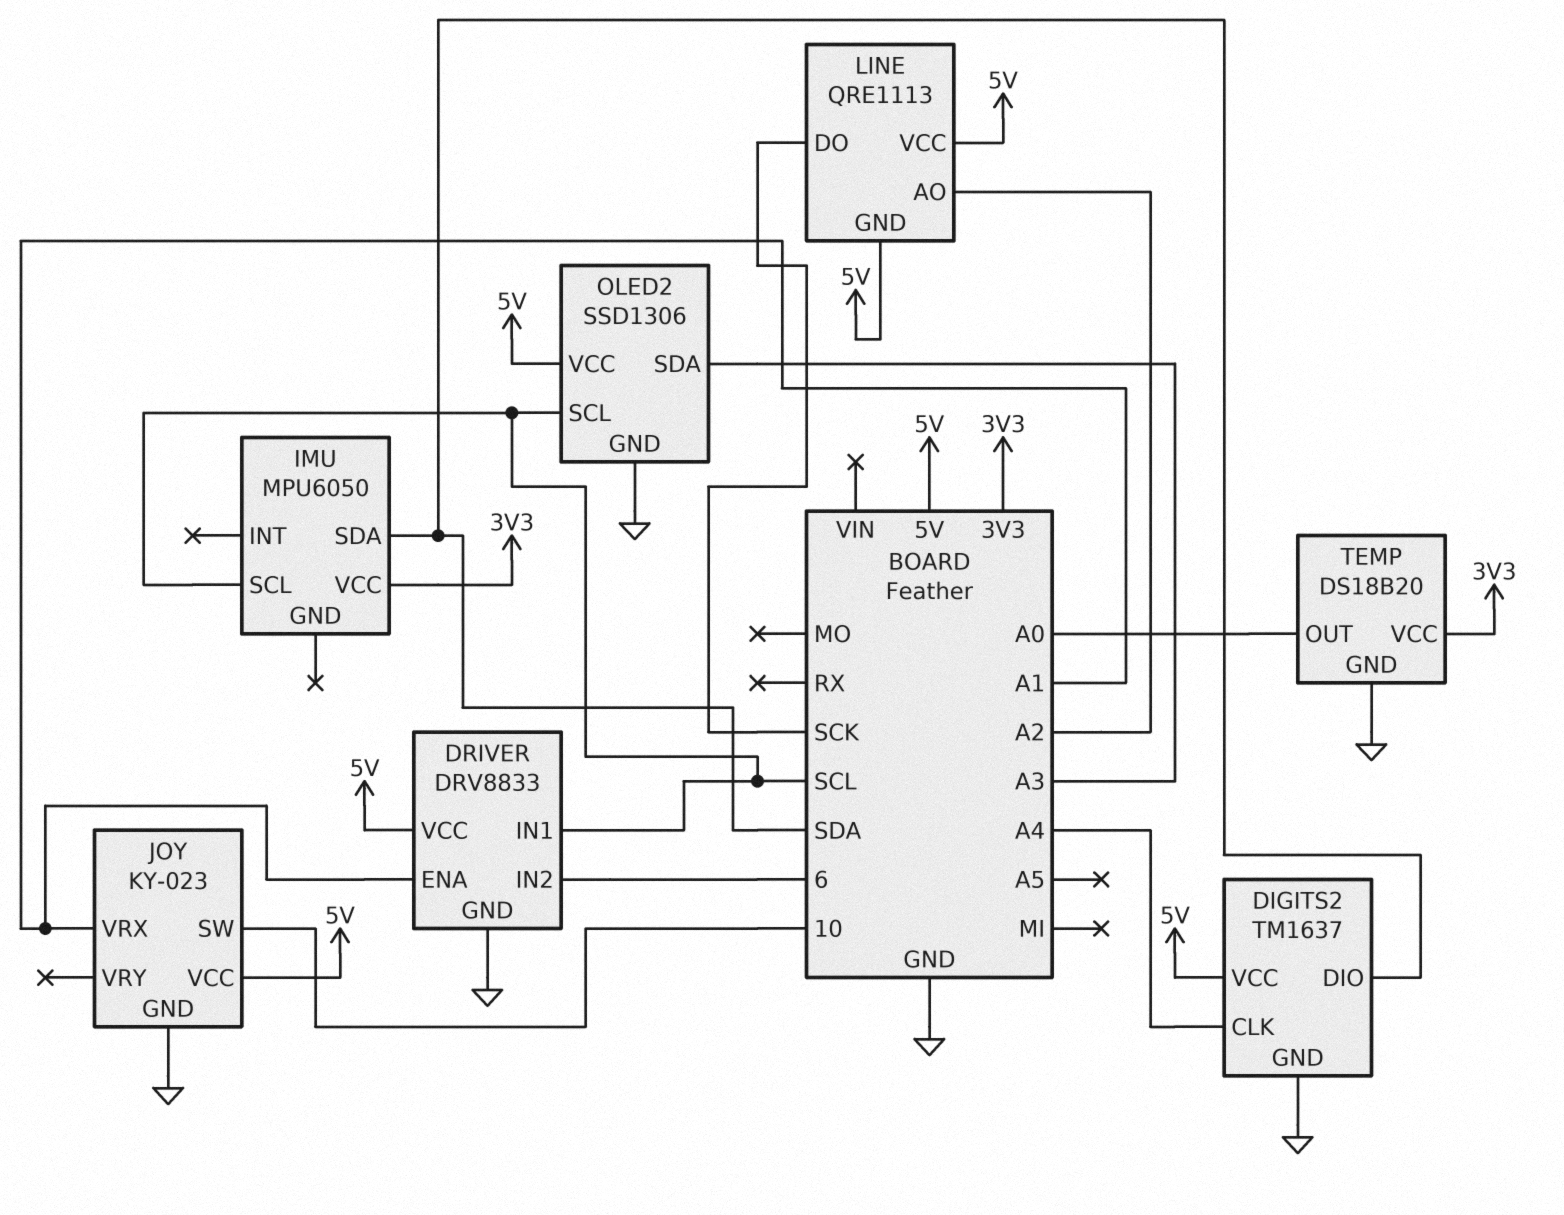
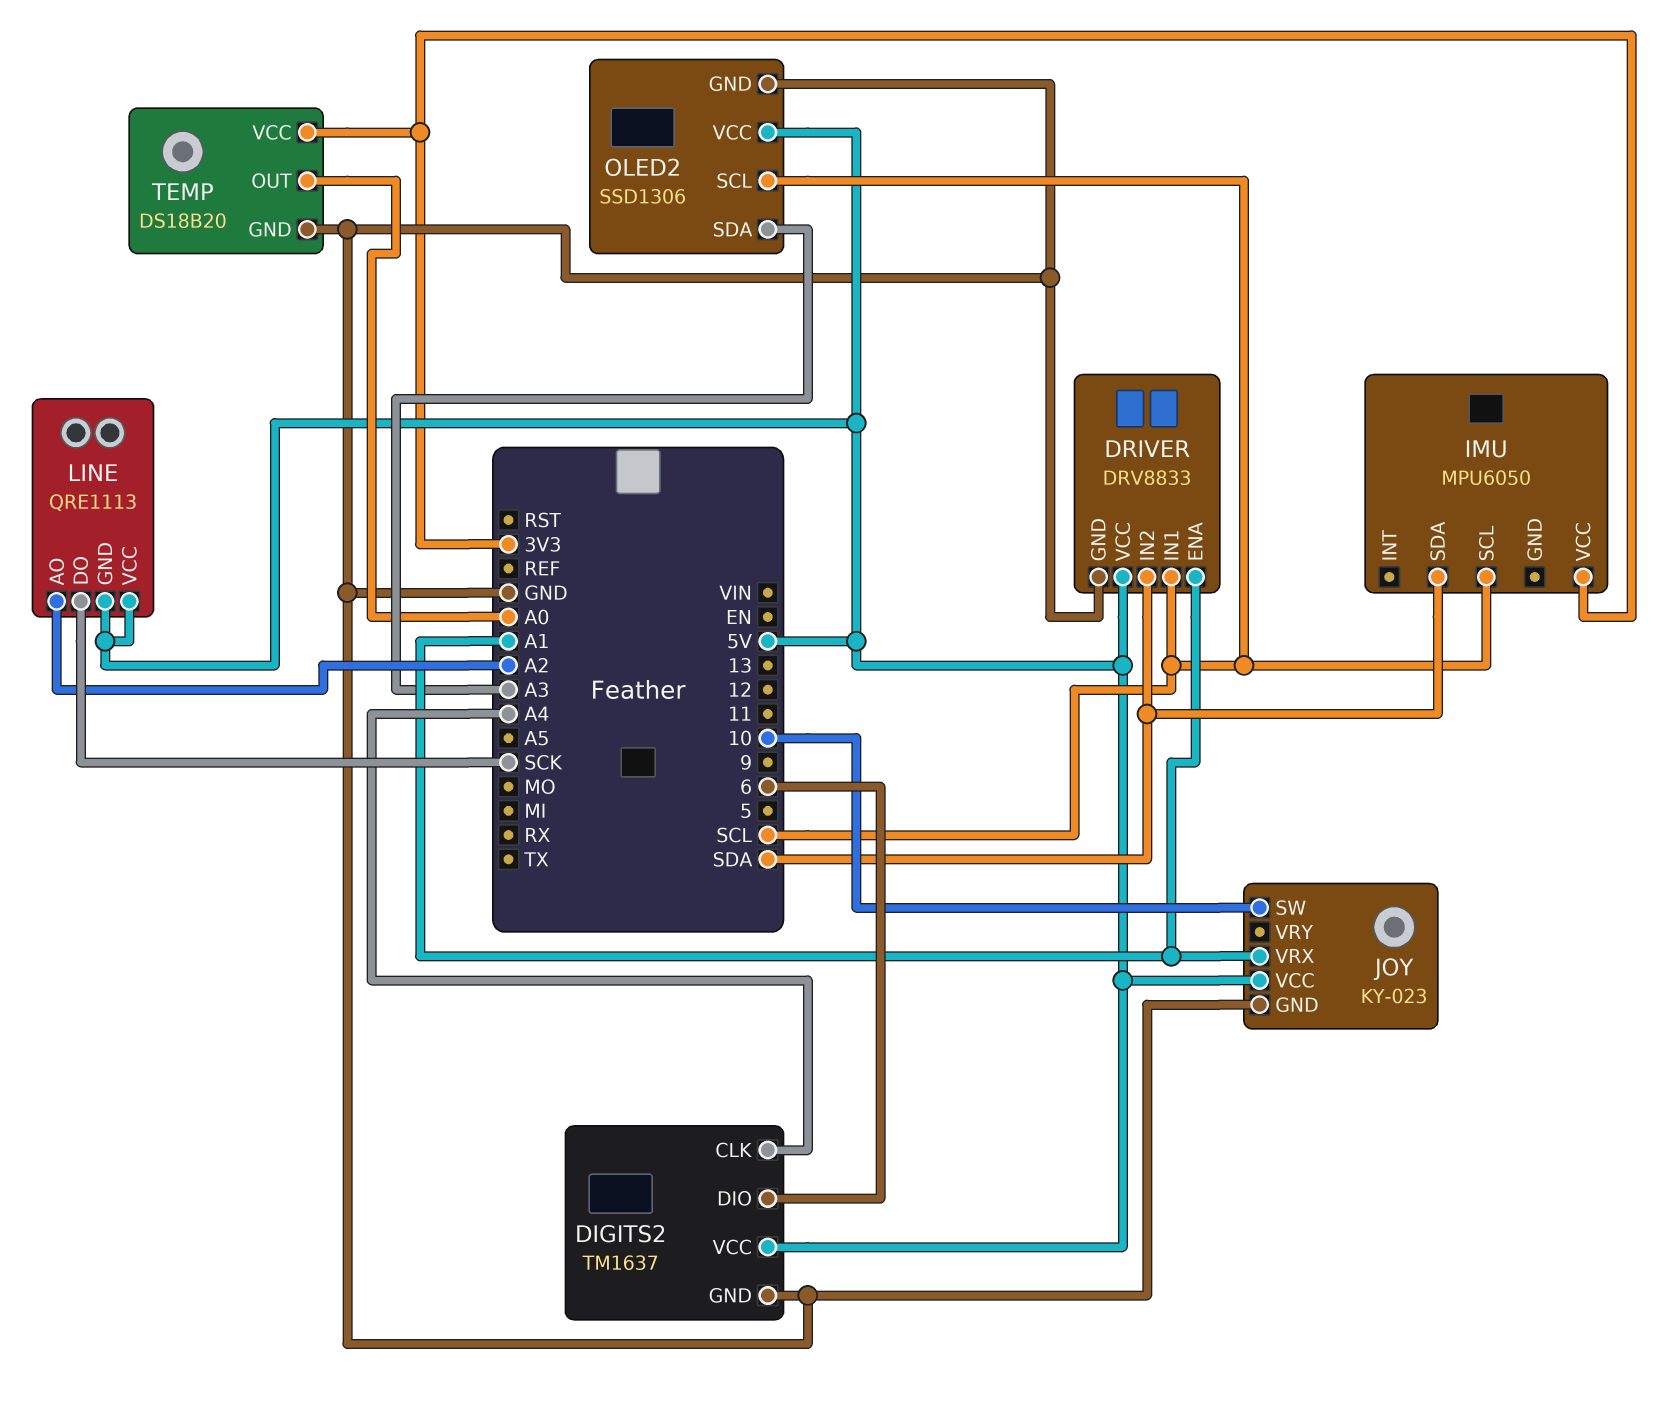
DIGITS2 pin DIO: SDA -> 6
DRIVER pin IN2: 6 -> SDA

